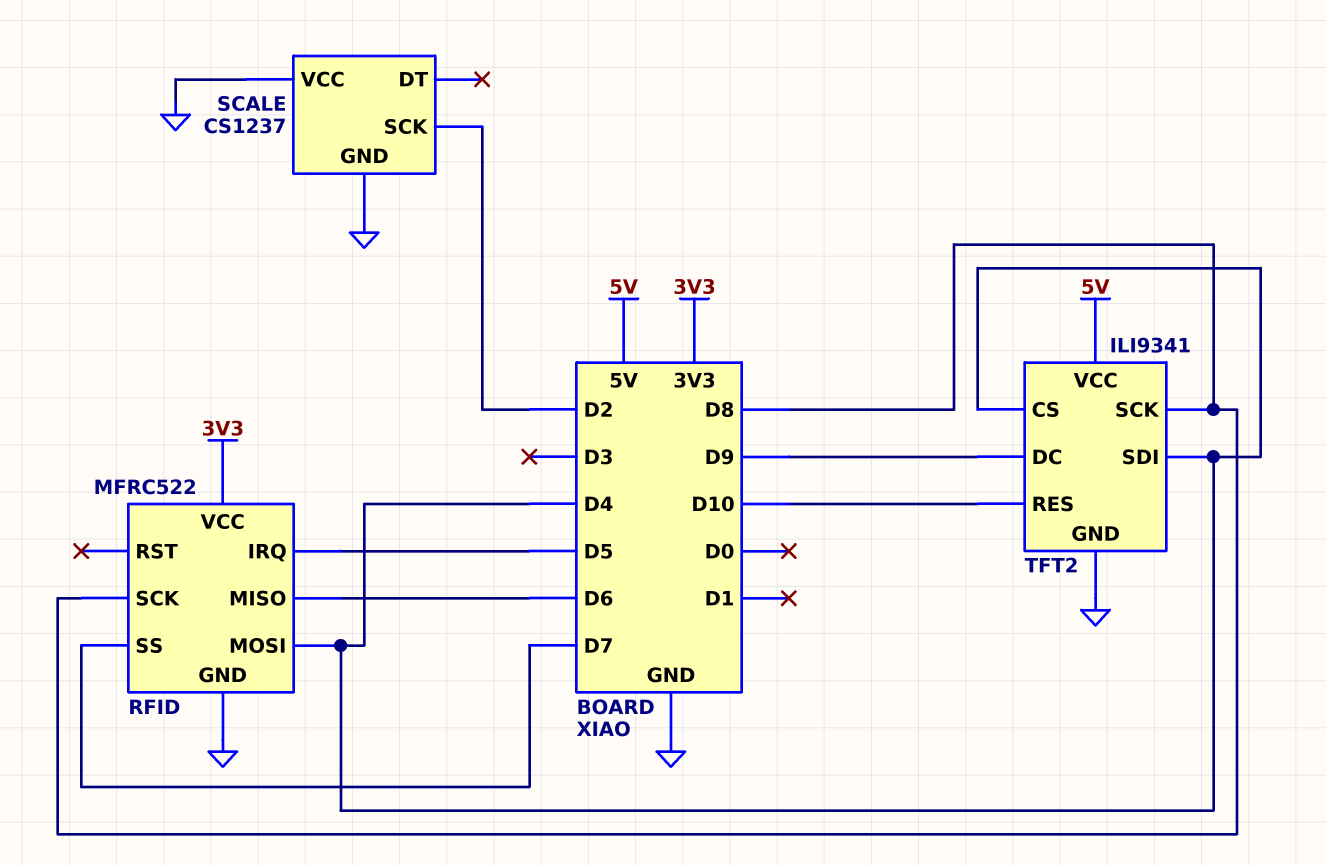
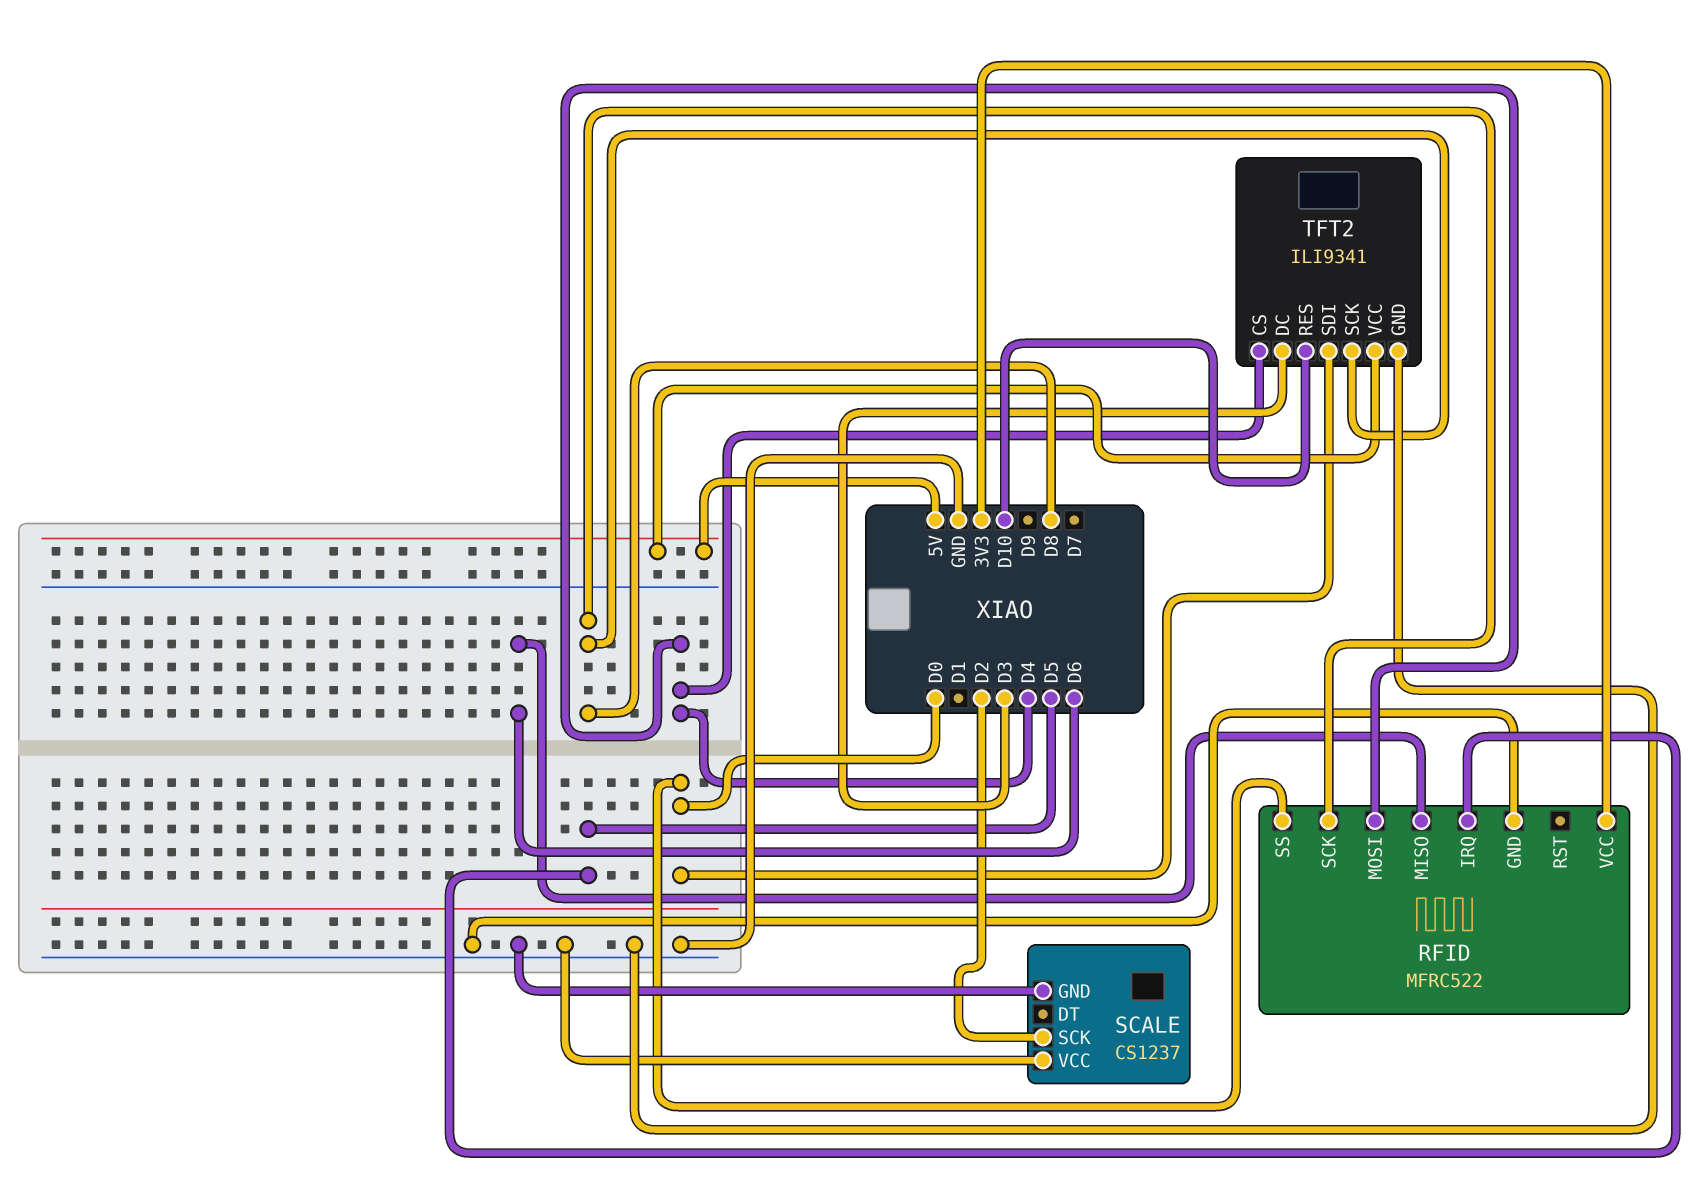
RFID pin SS: D7 -> D0
TFT2 pin DC: D9 -> D3
TFT2 pin SDI: D4 -> D0

